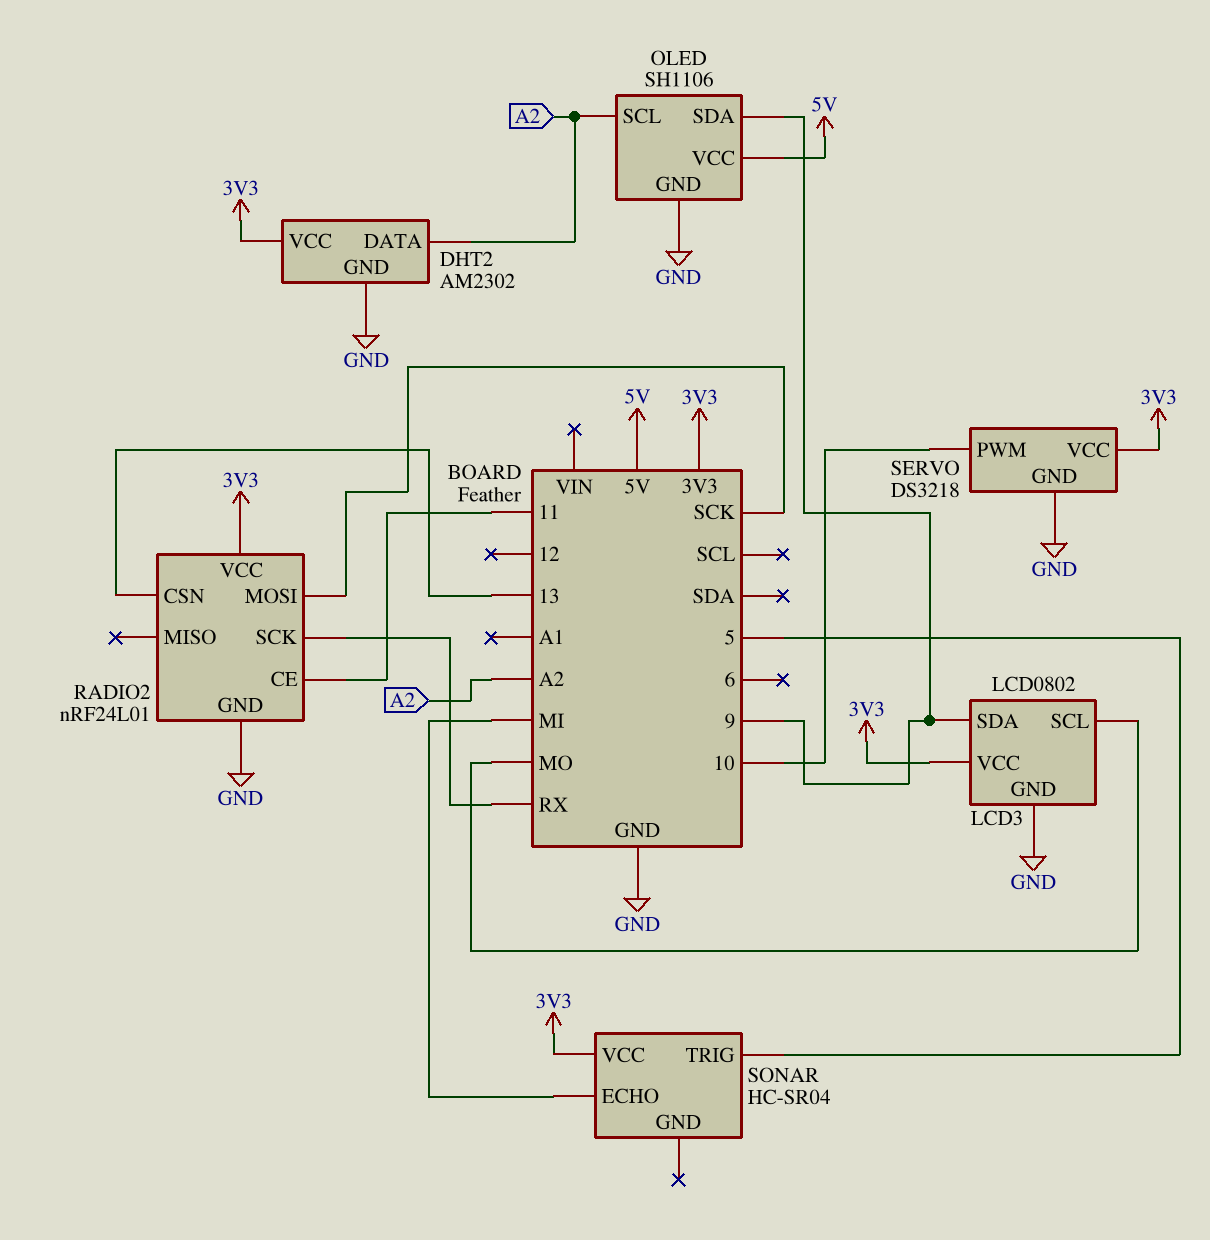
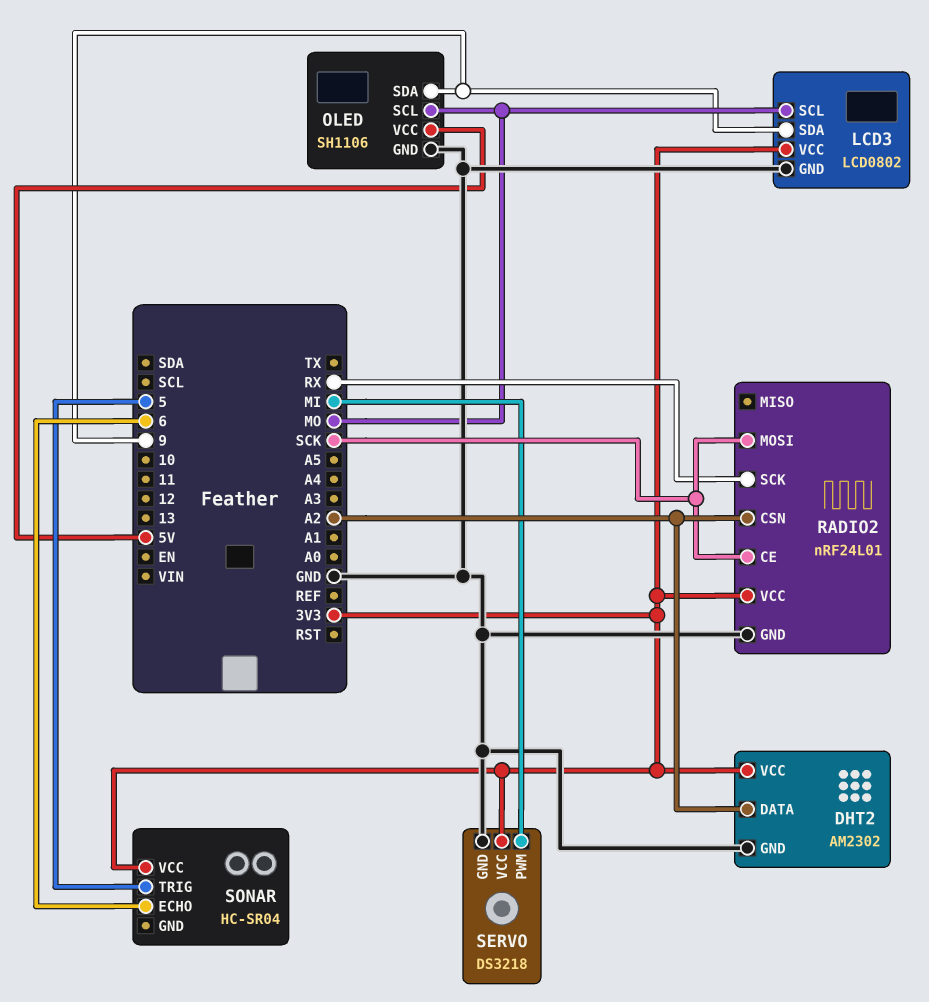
OLED pin SCL: A2 -> MO
RADIO2 pin CE: 11 -> SCK
RADIO2 pin CSN: 13 -> A2
SERVO pin PWM: 10 -> MI
SONAR pin ECHO: MI -> 6

